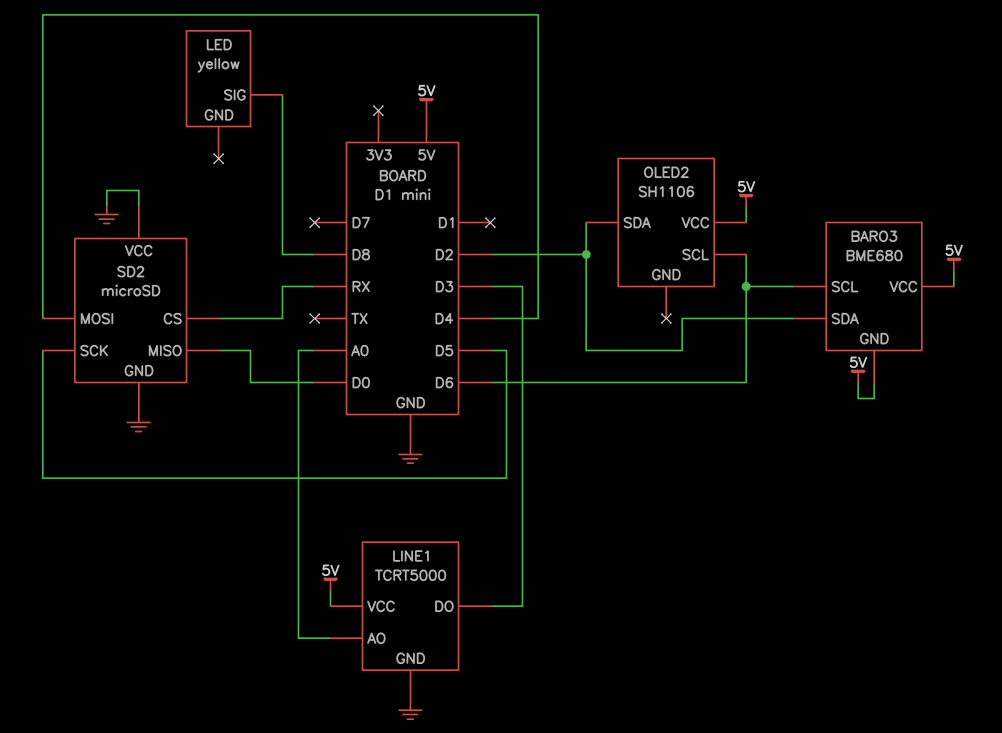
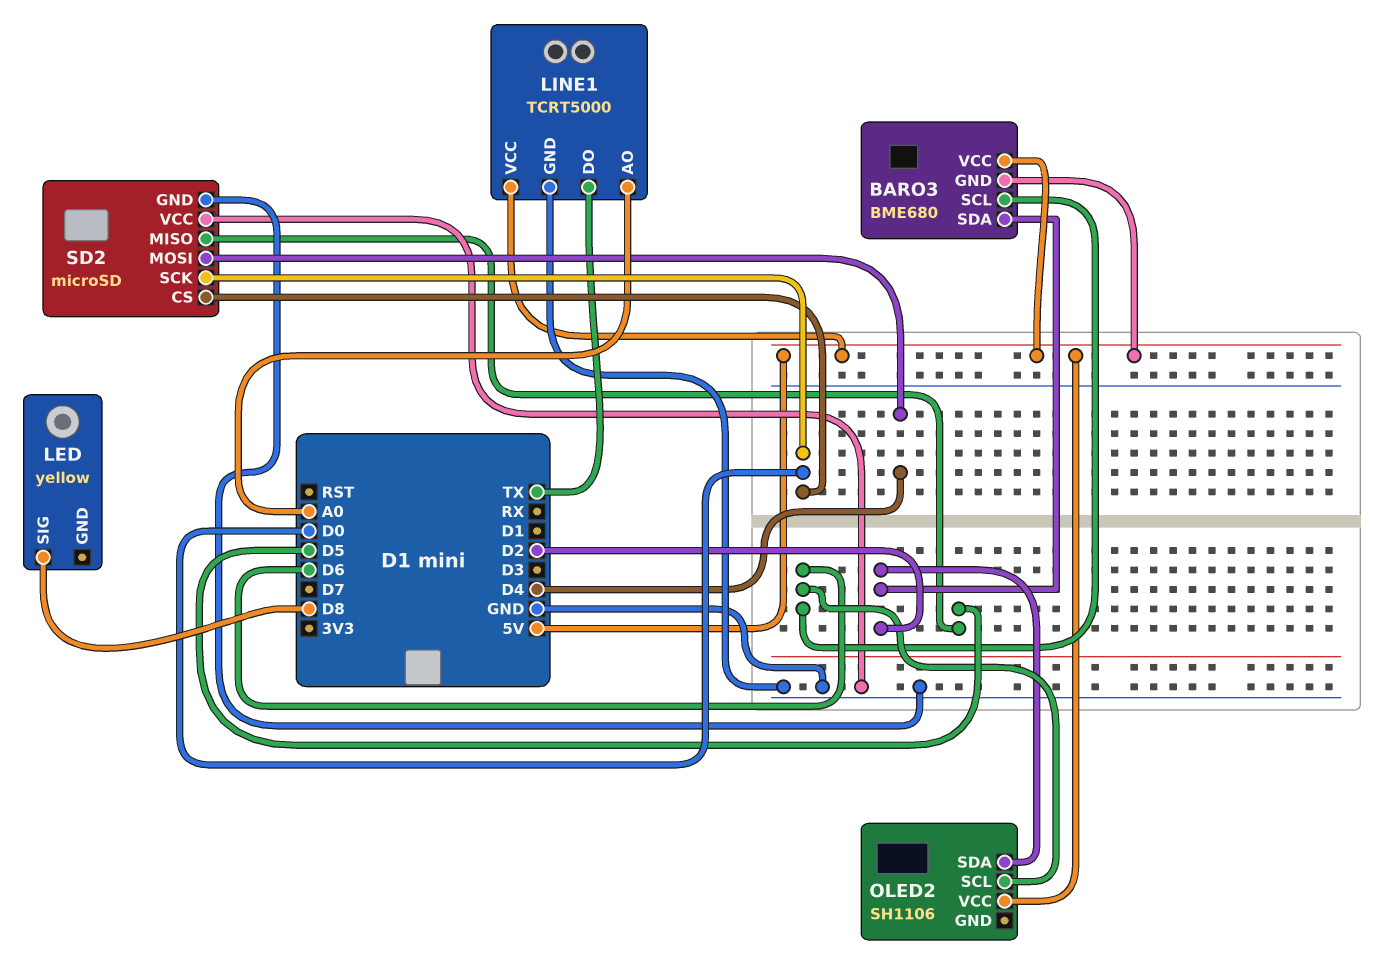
LINE1 pin DO: D3 -> TX
SD2 pin CS: RX -> D0
SD2 pin MISO: D0 -> D5
SD2 pin SCK: D5 -> D0

